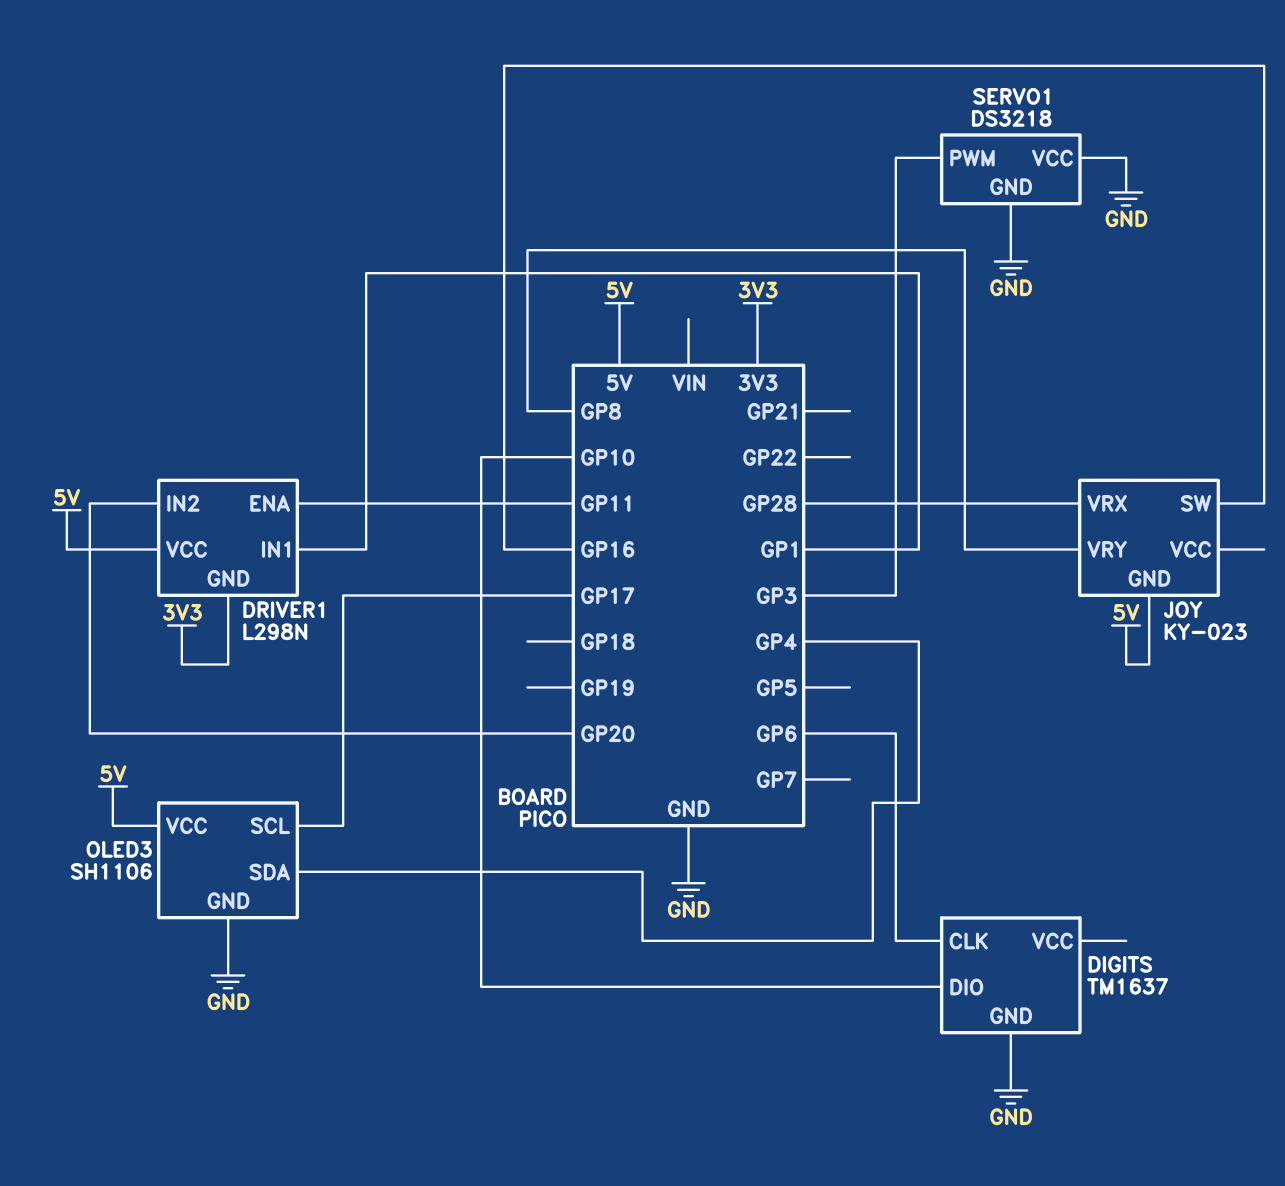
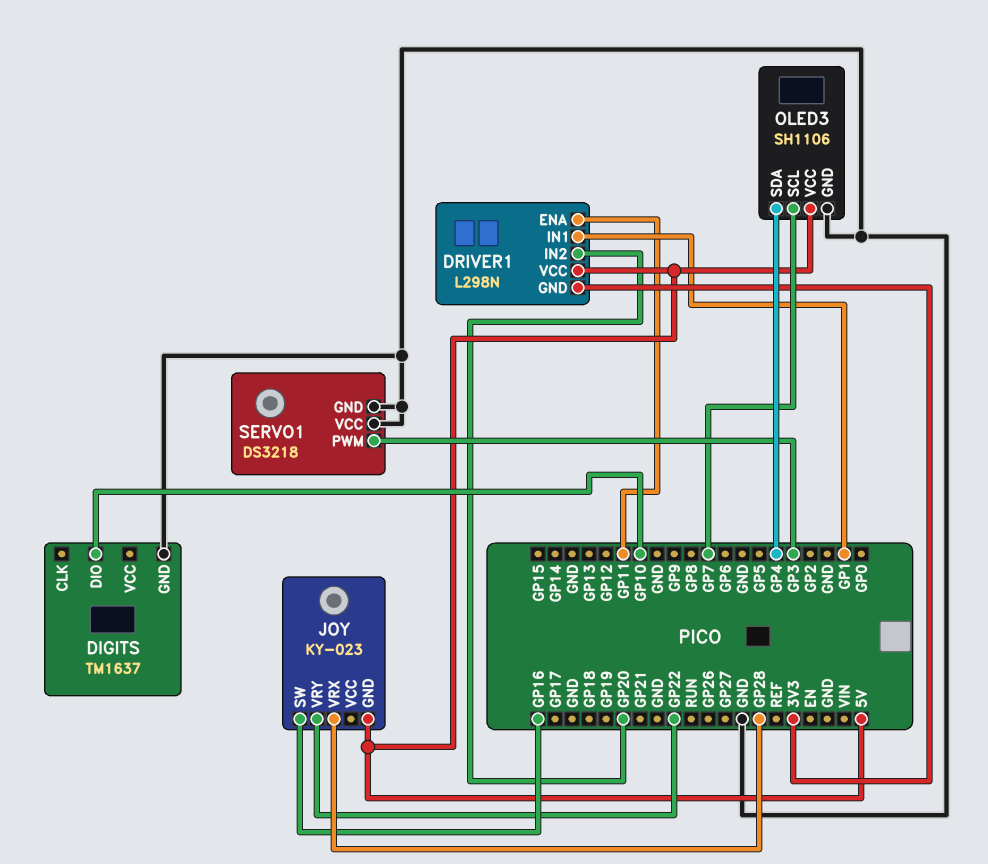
DIGITS pin CLK: GP6 -> none
JOY pin VRY: GP8 -> GP22
OLED3 pin SCL: GP17 -> GP7

